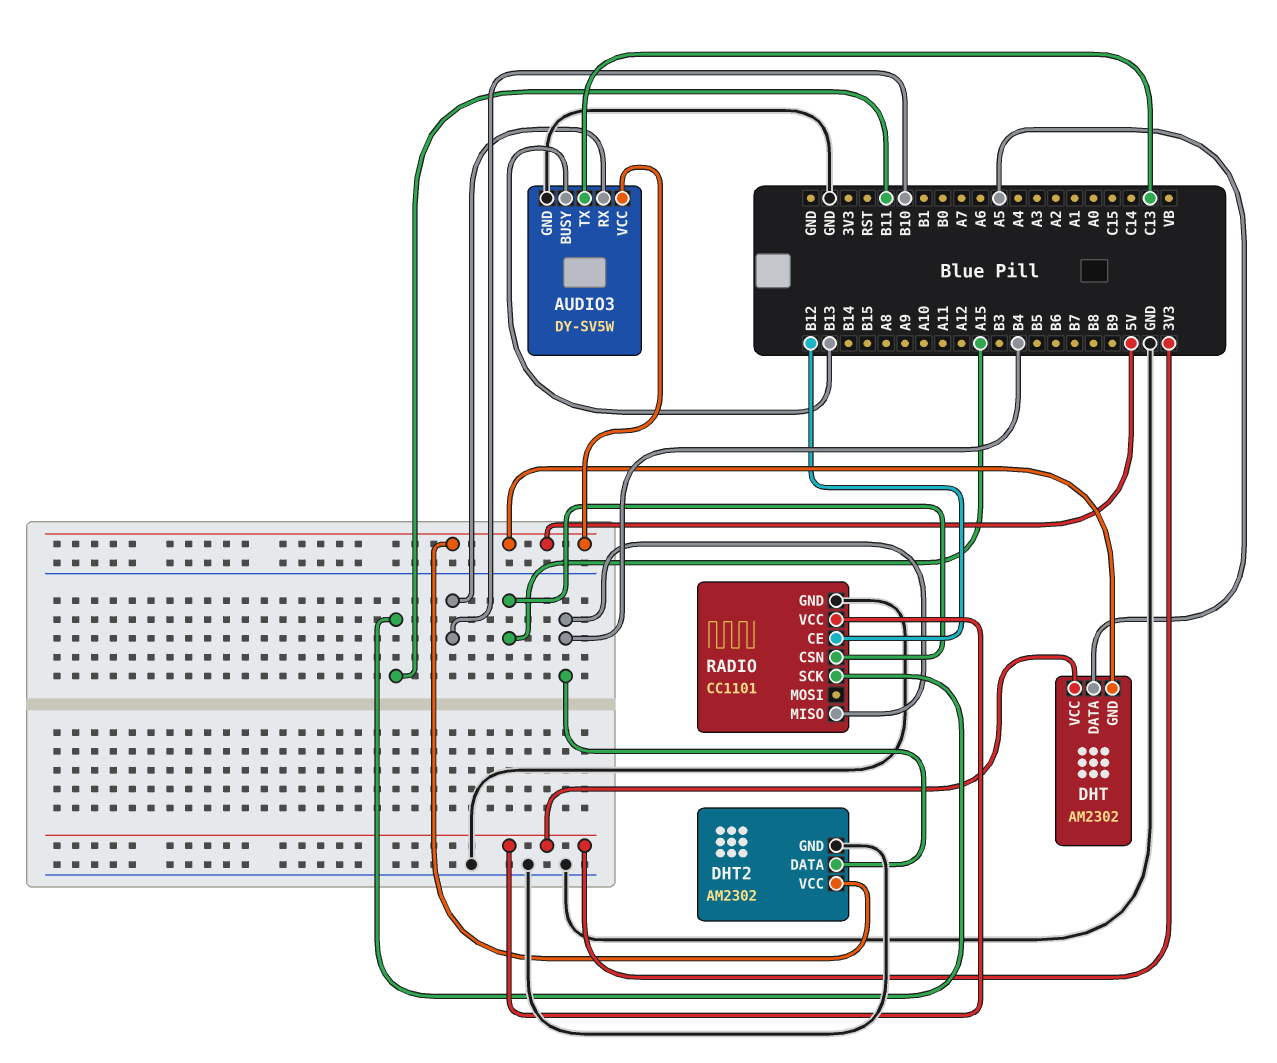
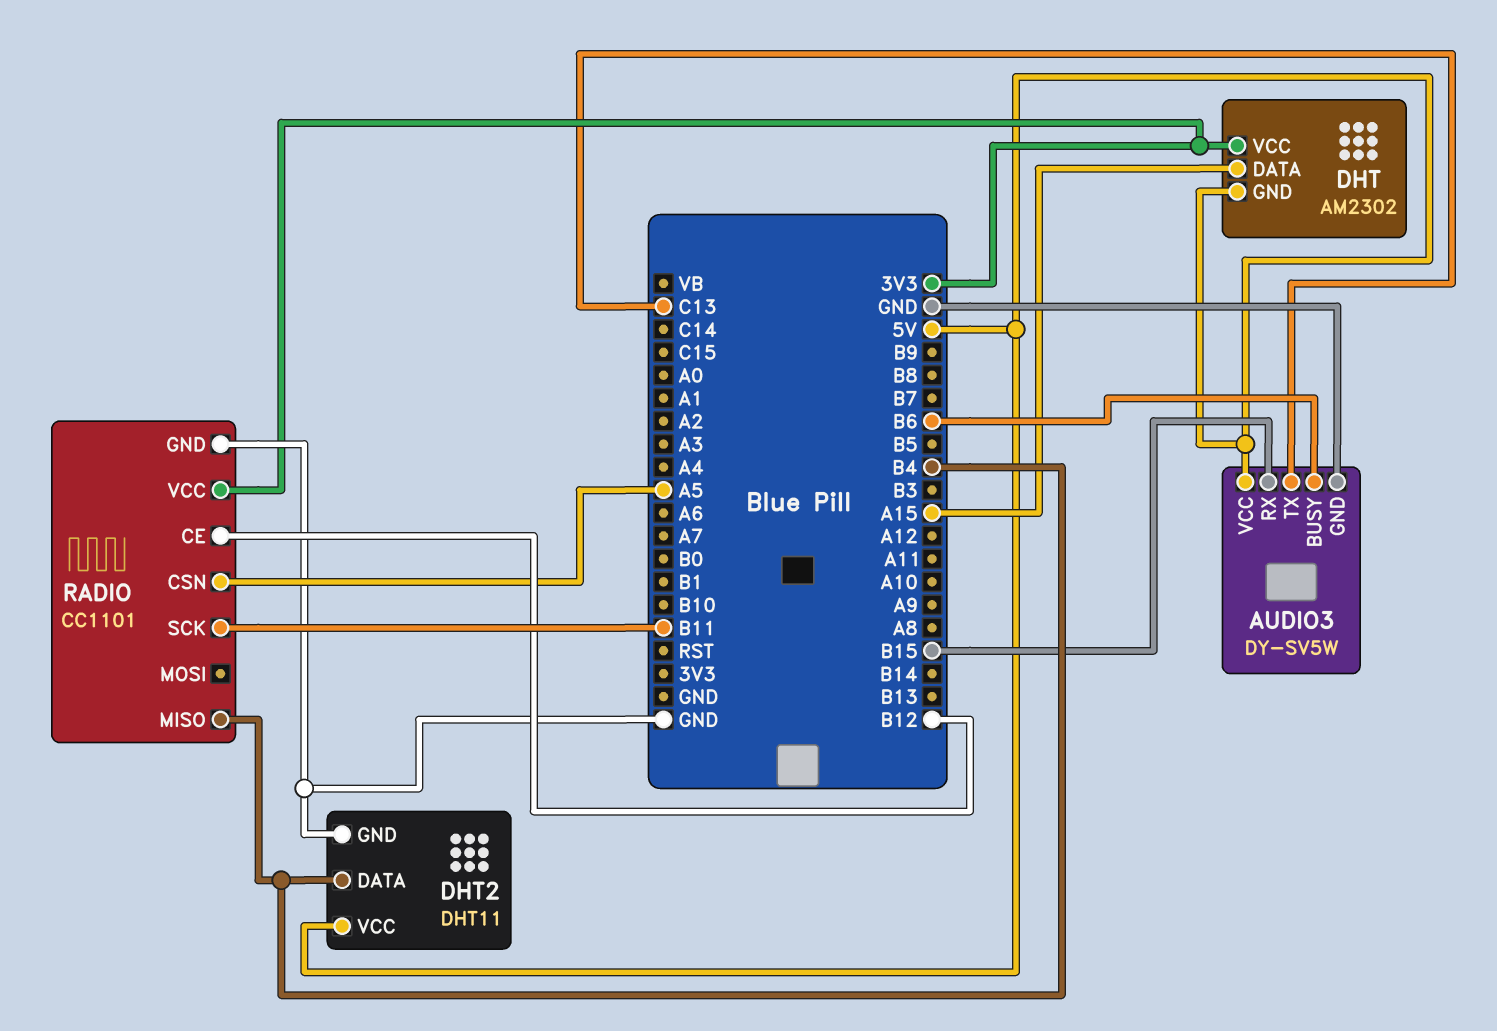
AUDIO3 pin BUSY: B13 -> B6
AUDIO3 pin RX: B10 -> B15
DHT pin DATA: A5 -> A15
DHT2: AM2302 -> DHT11
RADIO pin CSN: A15 -> A5

